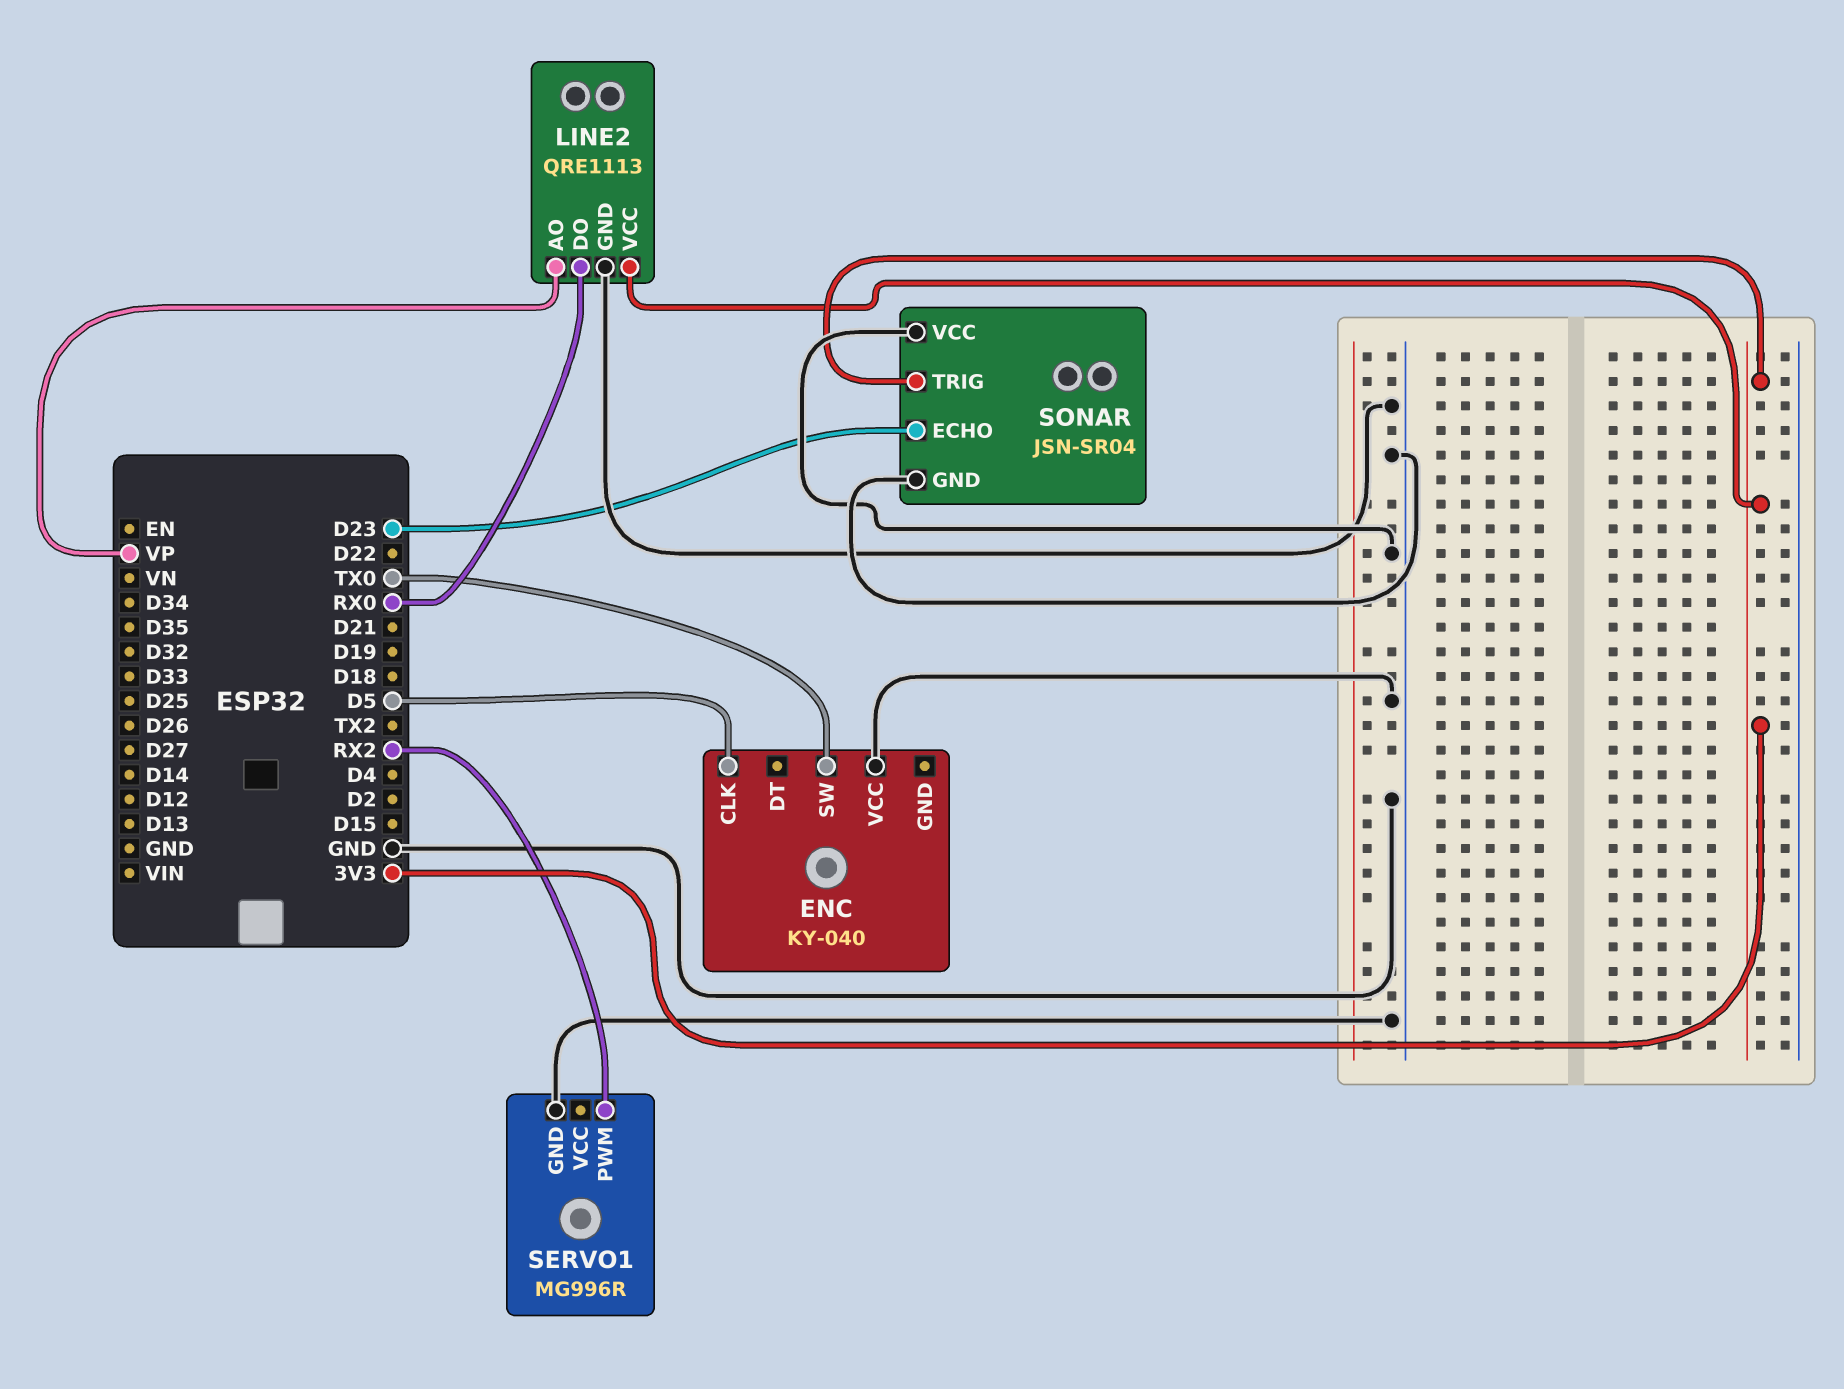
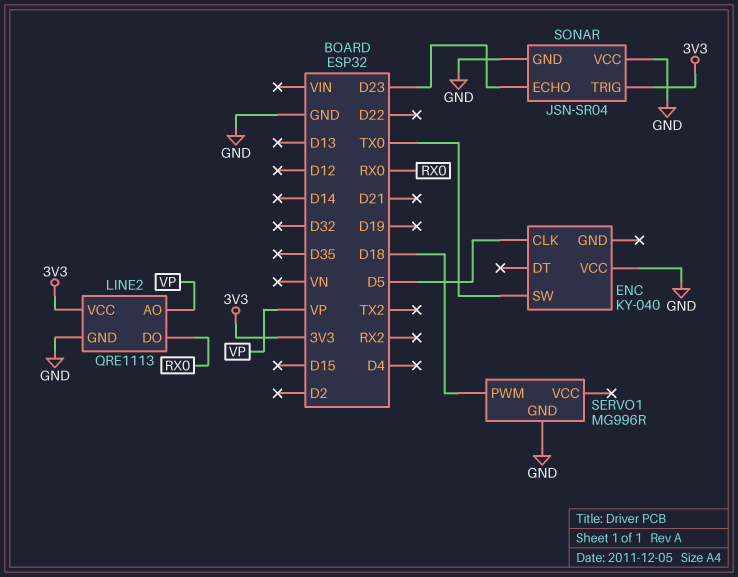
SERVO1 pin PWM: RX2 -> D18

